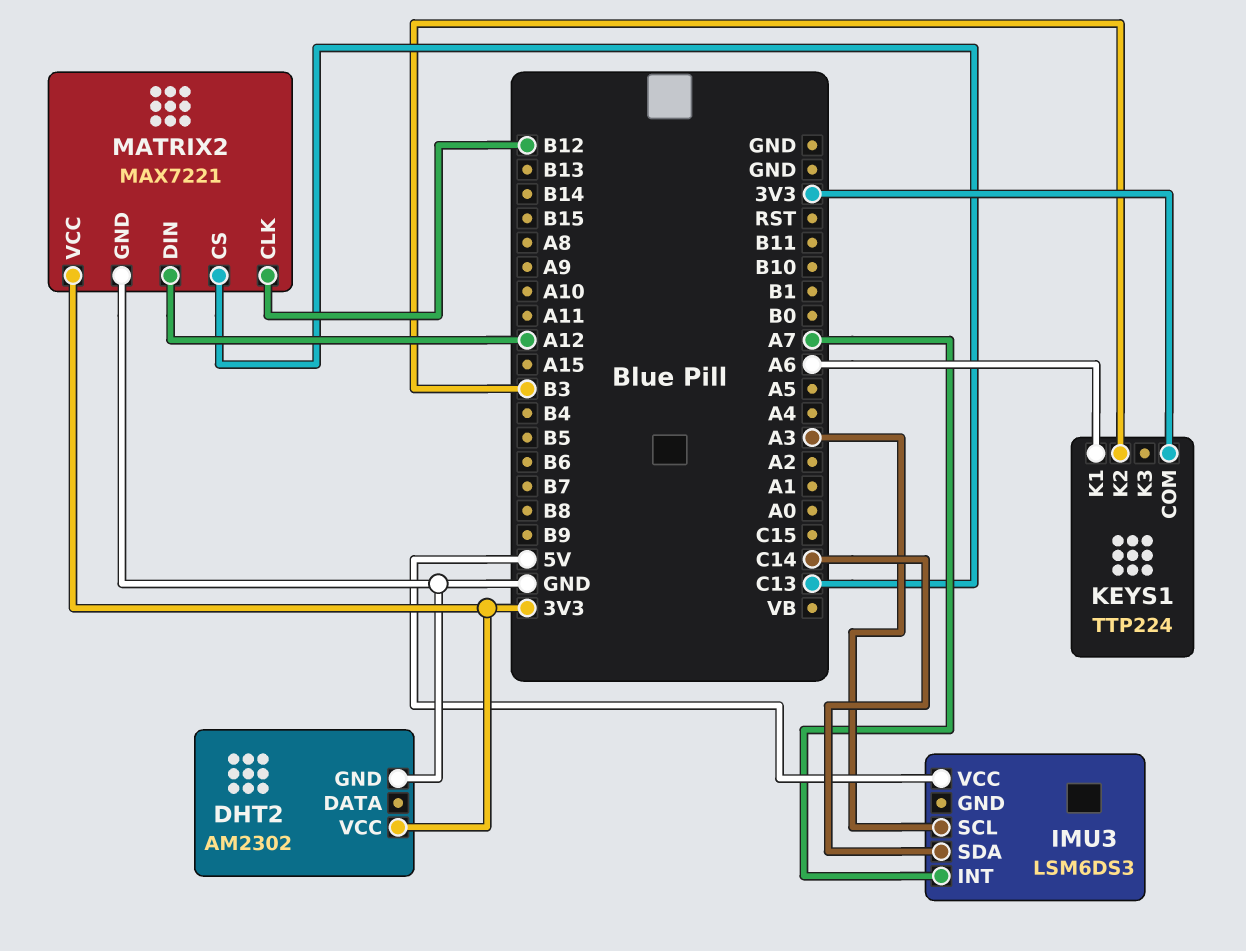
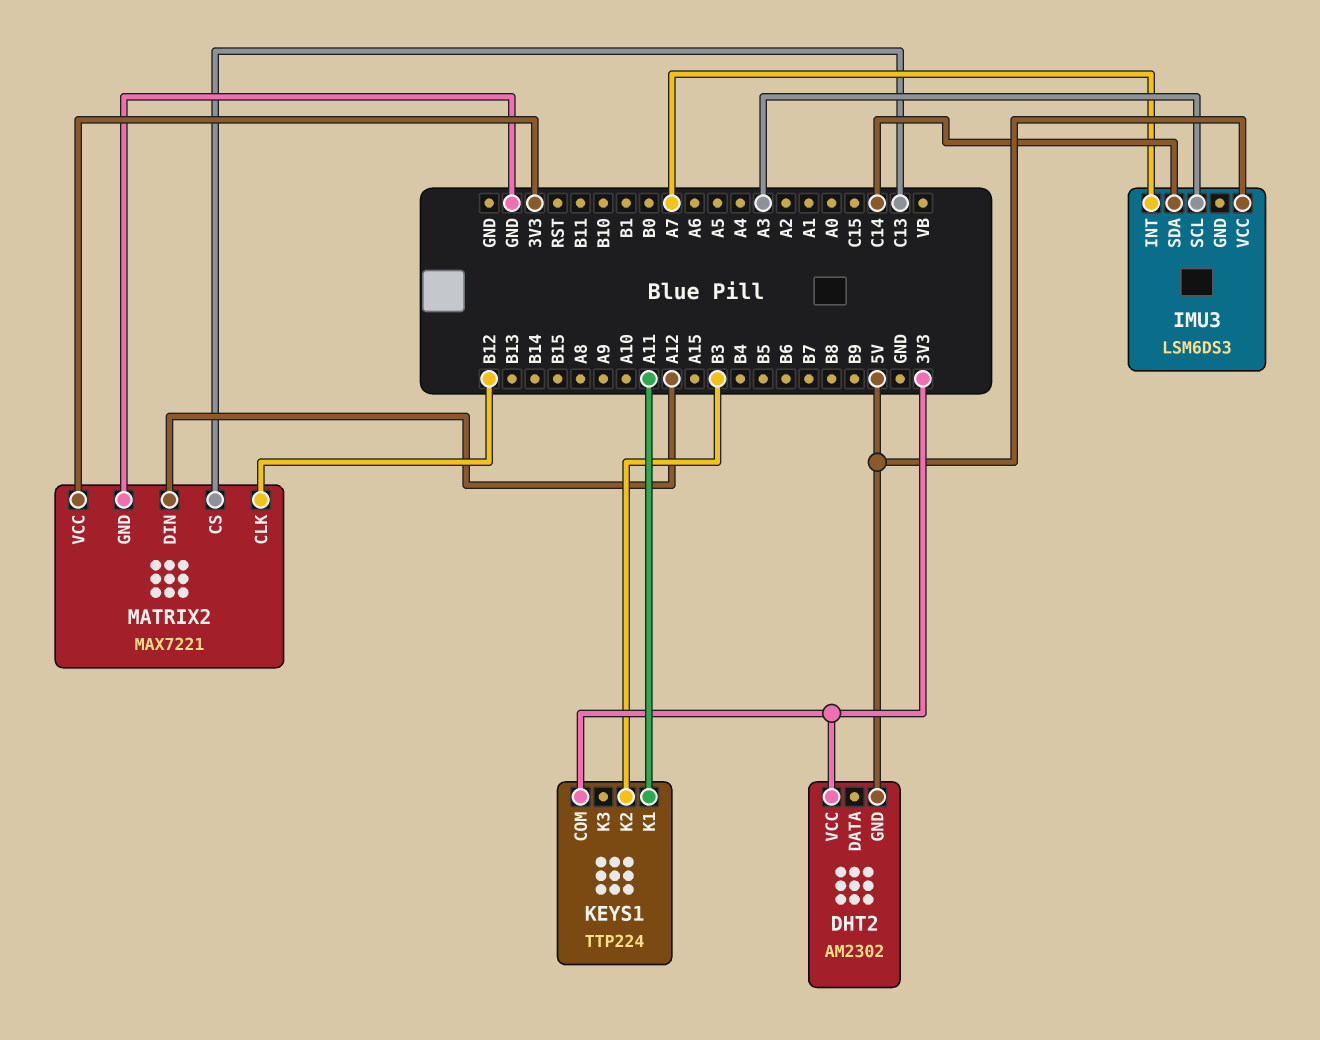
DHT2 pin GND: GND -> 5V
KEYS1 pin K1: A6 -> A11

